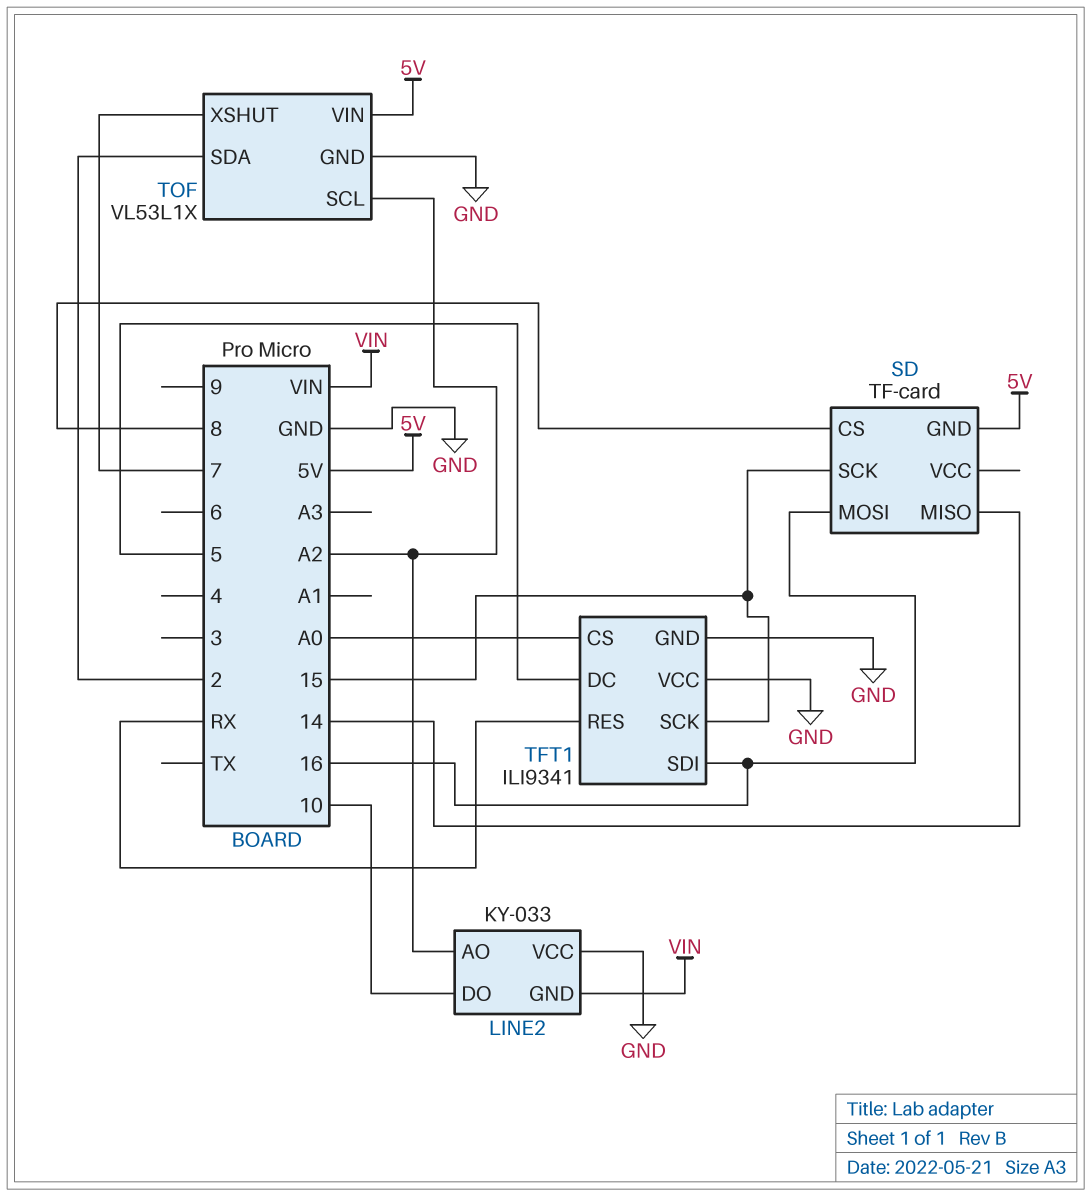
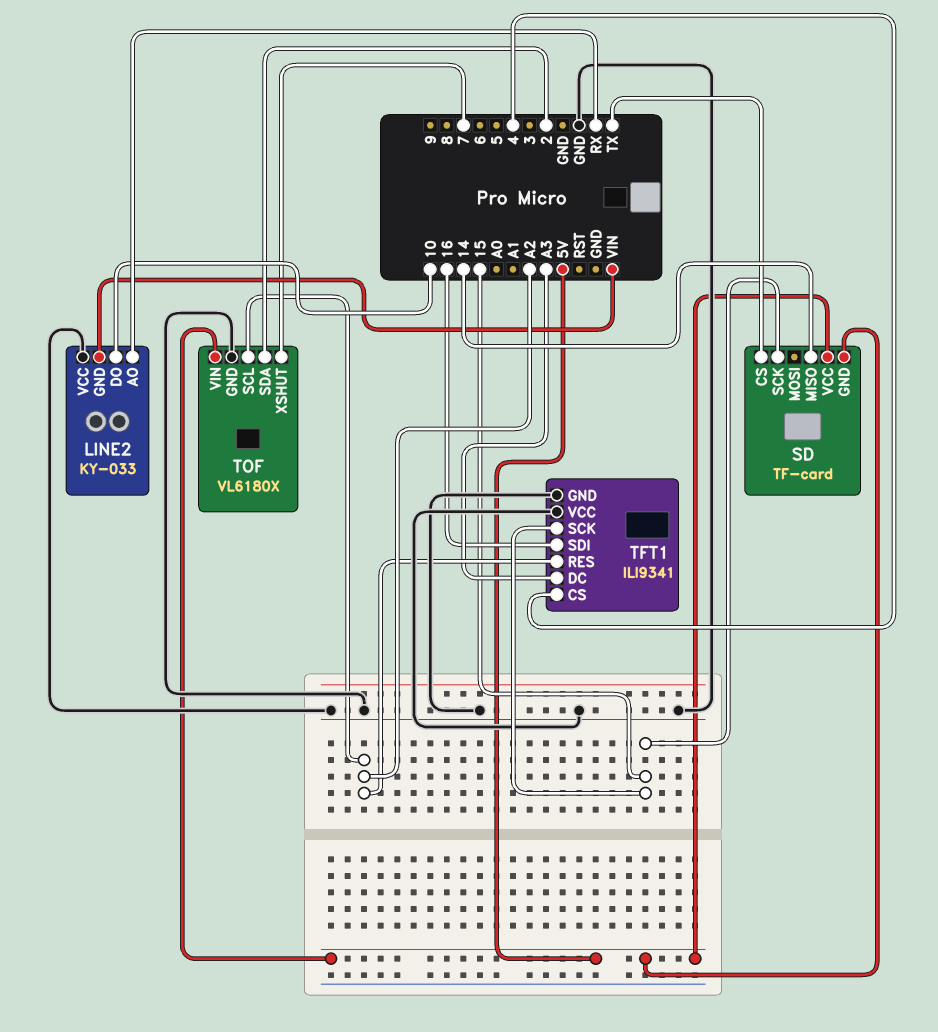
LINE2 pin AO: A2 -> RX
SD pin CS: 8 -> TX
SD pin MOSI: 16 -> none
SD pin VCC: none -> 5V
TFT1 pin CS: A0 -> 4
TFT1 pin DC: 5 -> A3
TFT1 pin RES: RX -> A2
TOF: VL53L1X -> VL6180X

